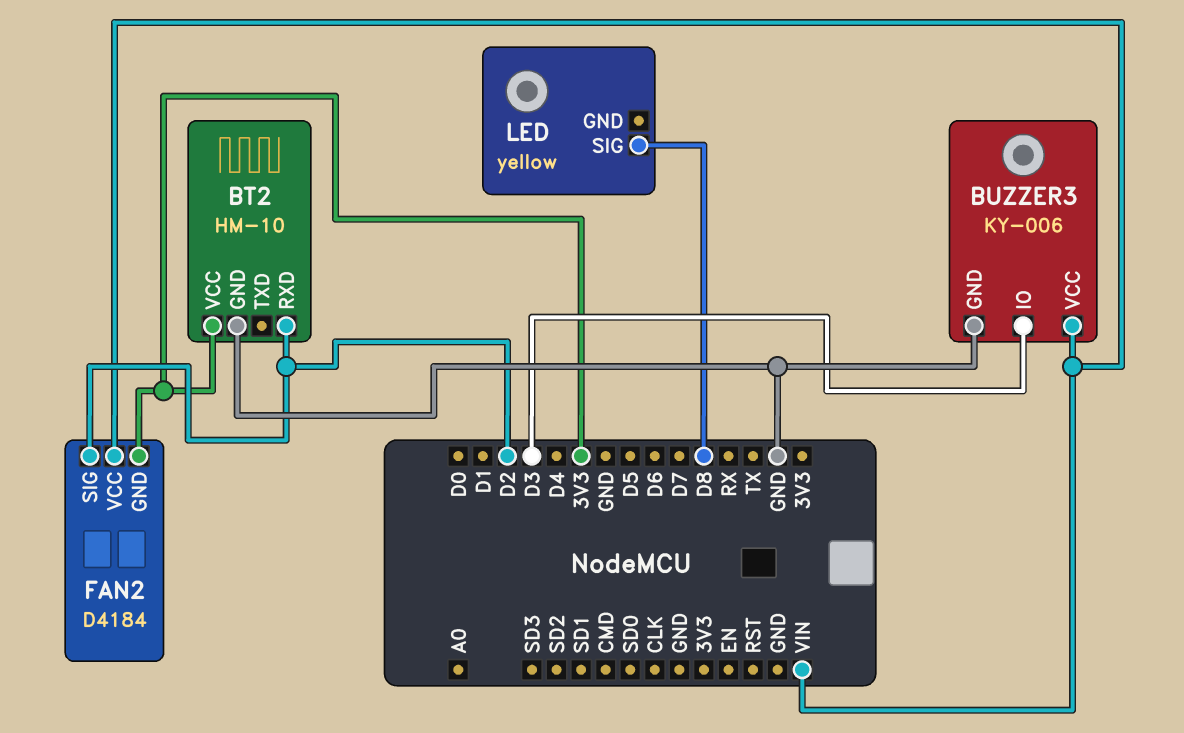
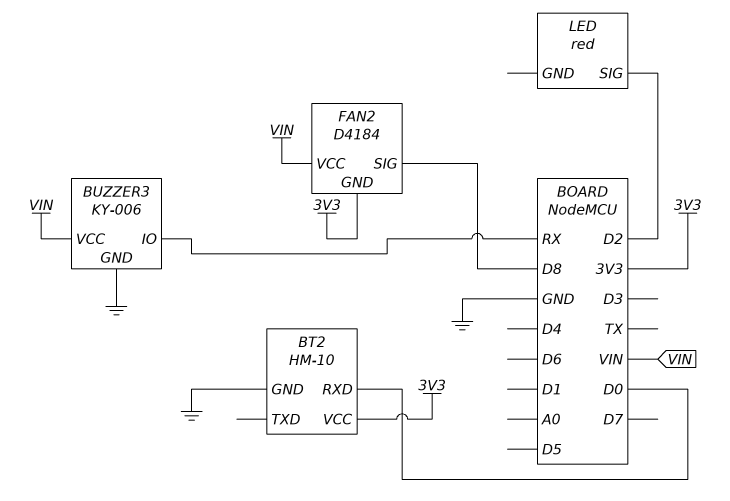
BT2 pin RXD: D2 -> D0
BUZZER3 pin IO: D3 -> RX
FAN2 pin SIG: D2 -> D8
LED: yellow -> red
LED pin SIG: D8 -> D2

